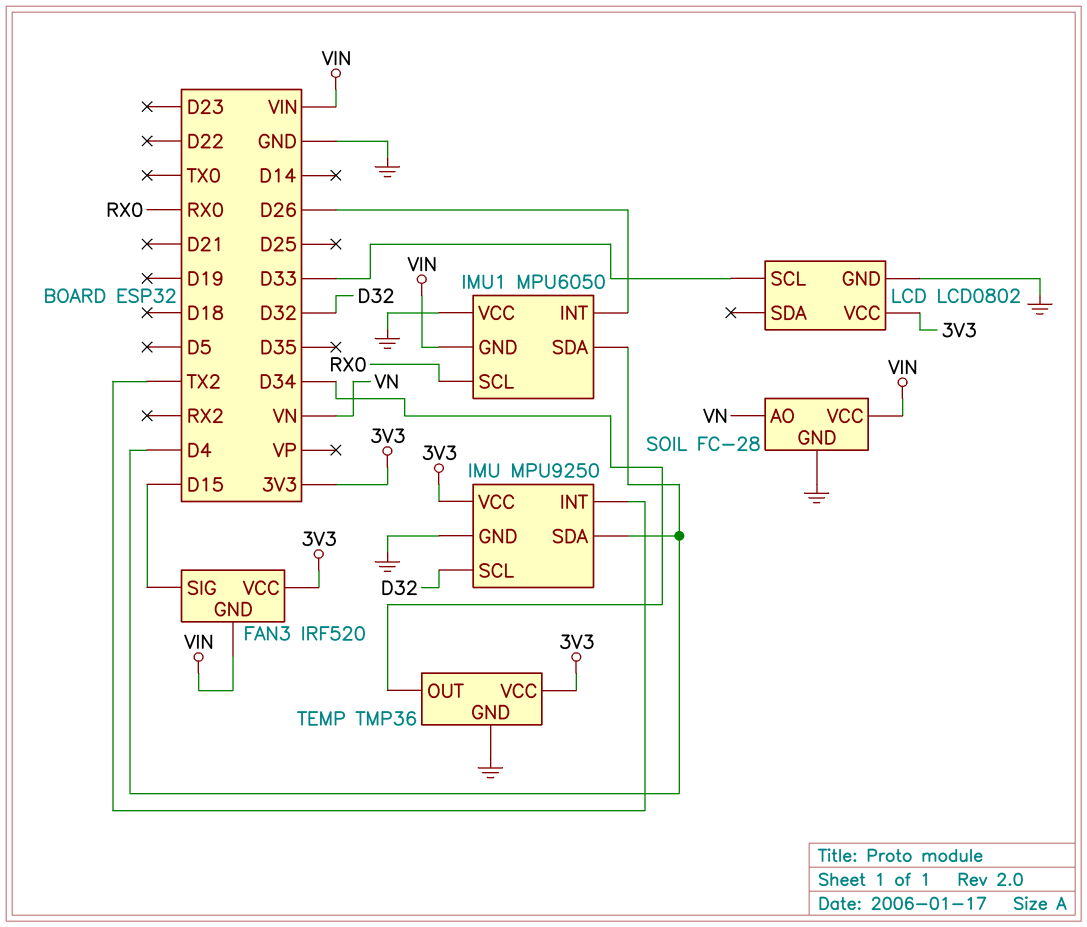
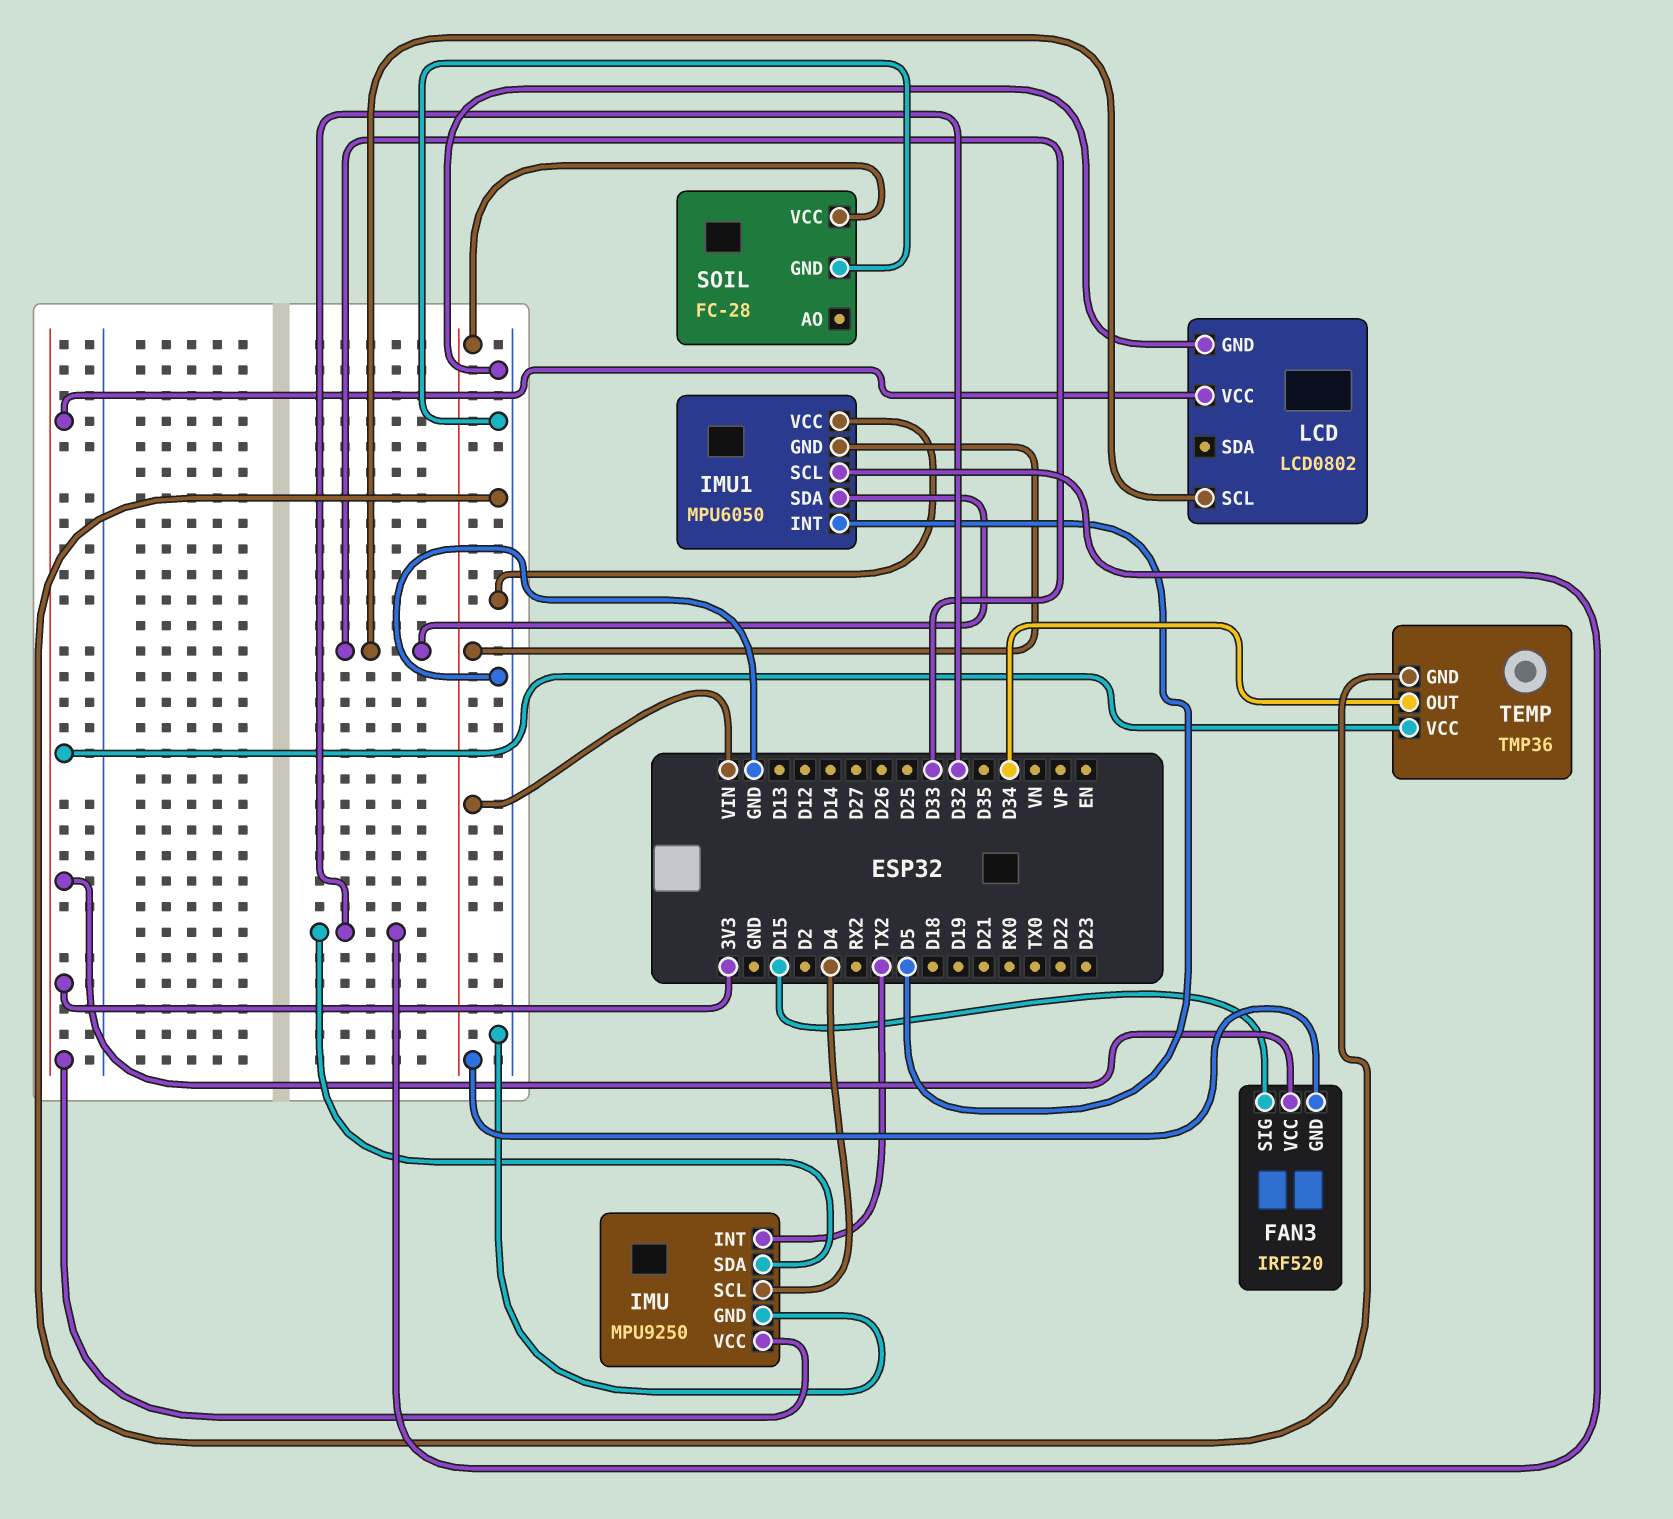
IMU pin SCL: D32 -> D4
IMU pin SDA: D4 -> D32
IMU1 pin INT: D26 -> D5
IMU1 pin SCL: RX0 -> D32
IMU1 pin SDA: D4 -> D33
SOIL pin AO: VN -> none

